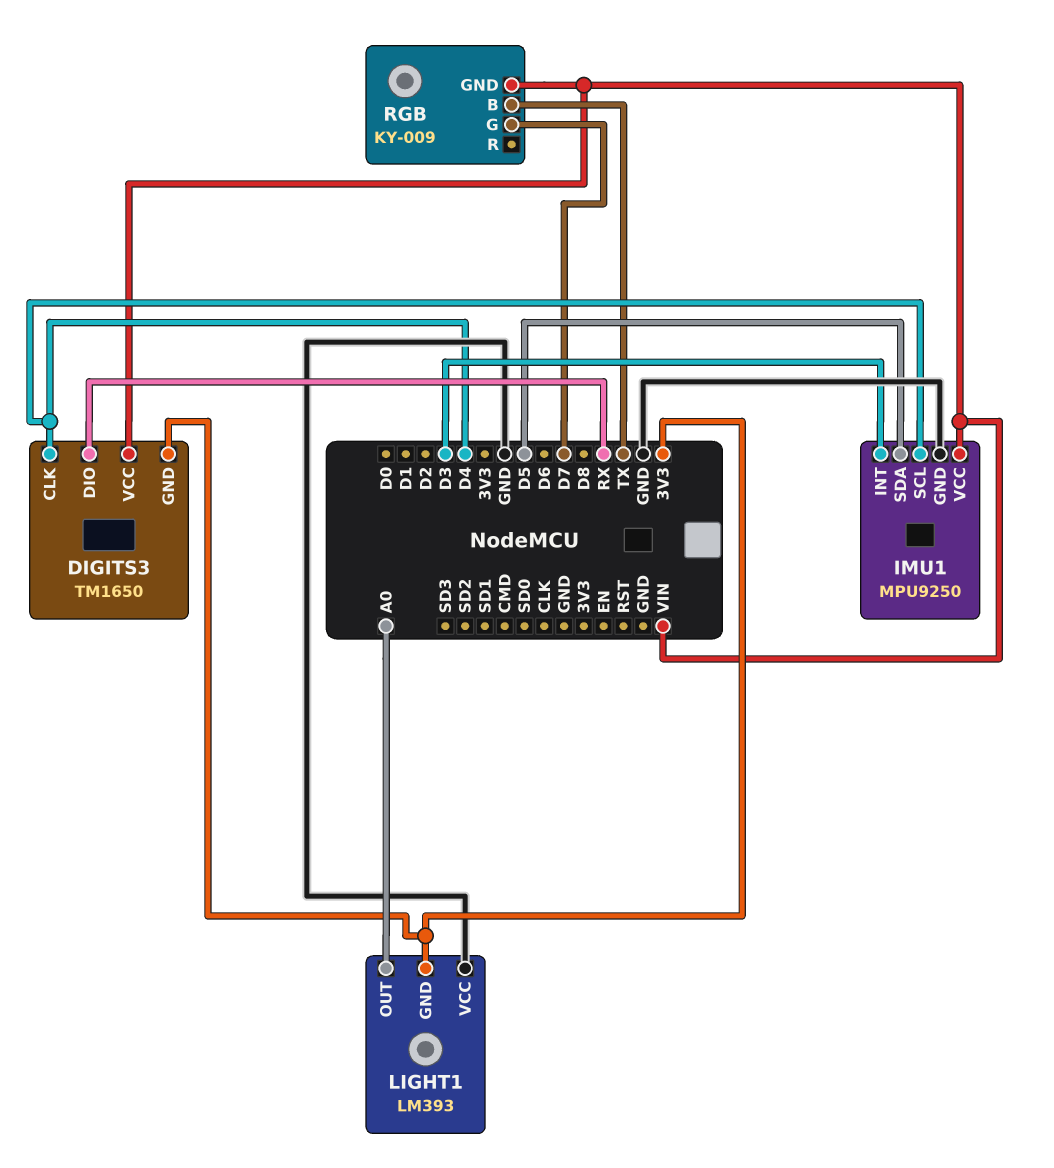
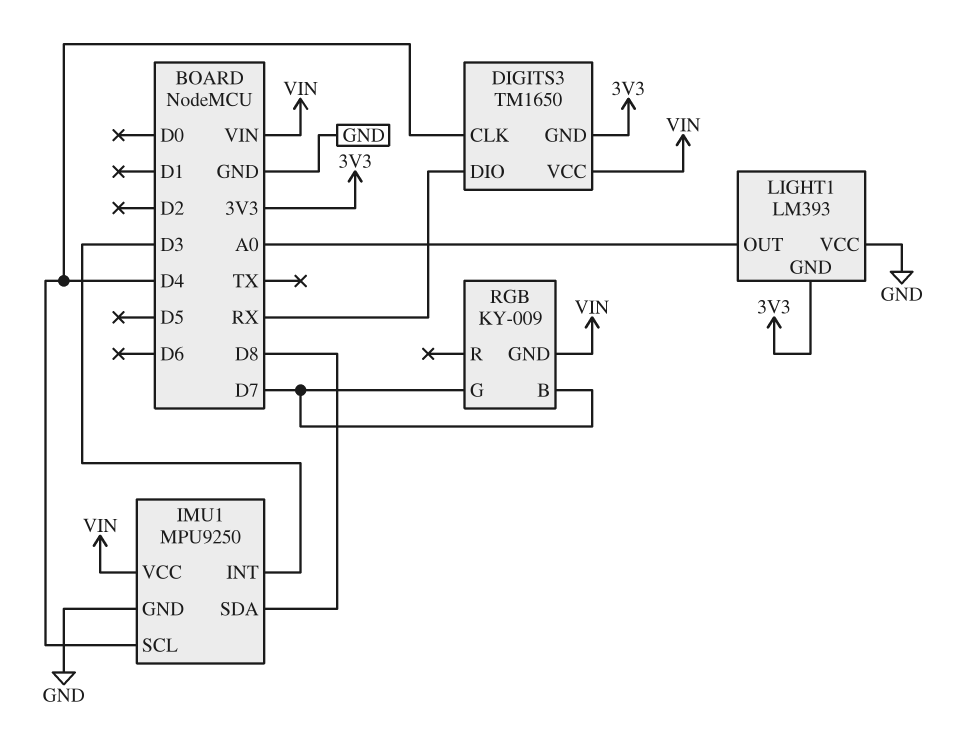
IMU1 pin SDA: D5 -> D8
RGB pin B: TX -> D7

